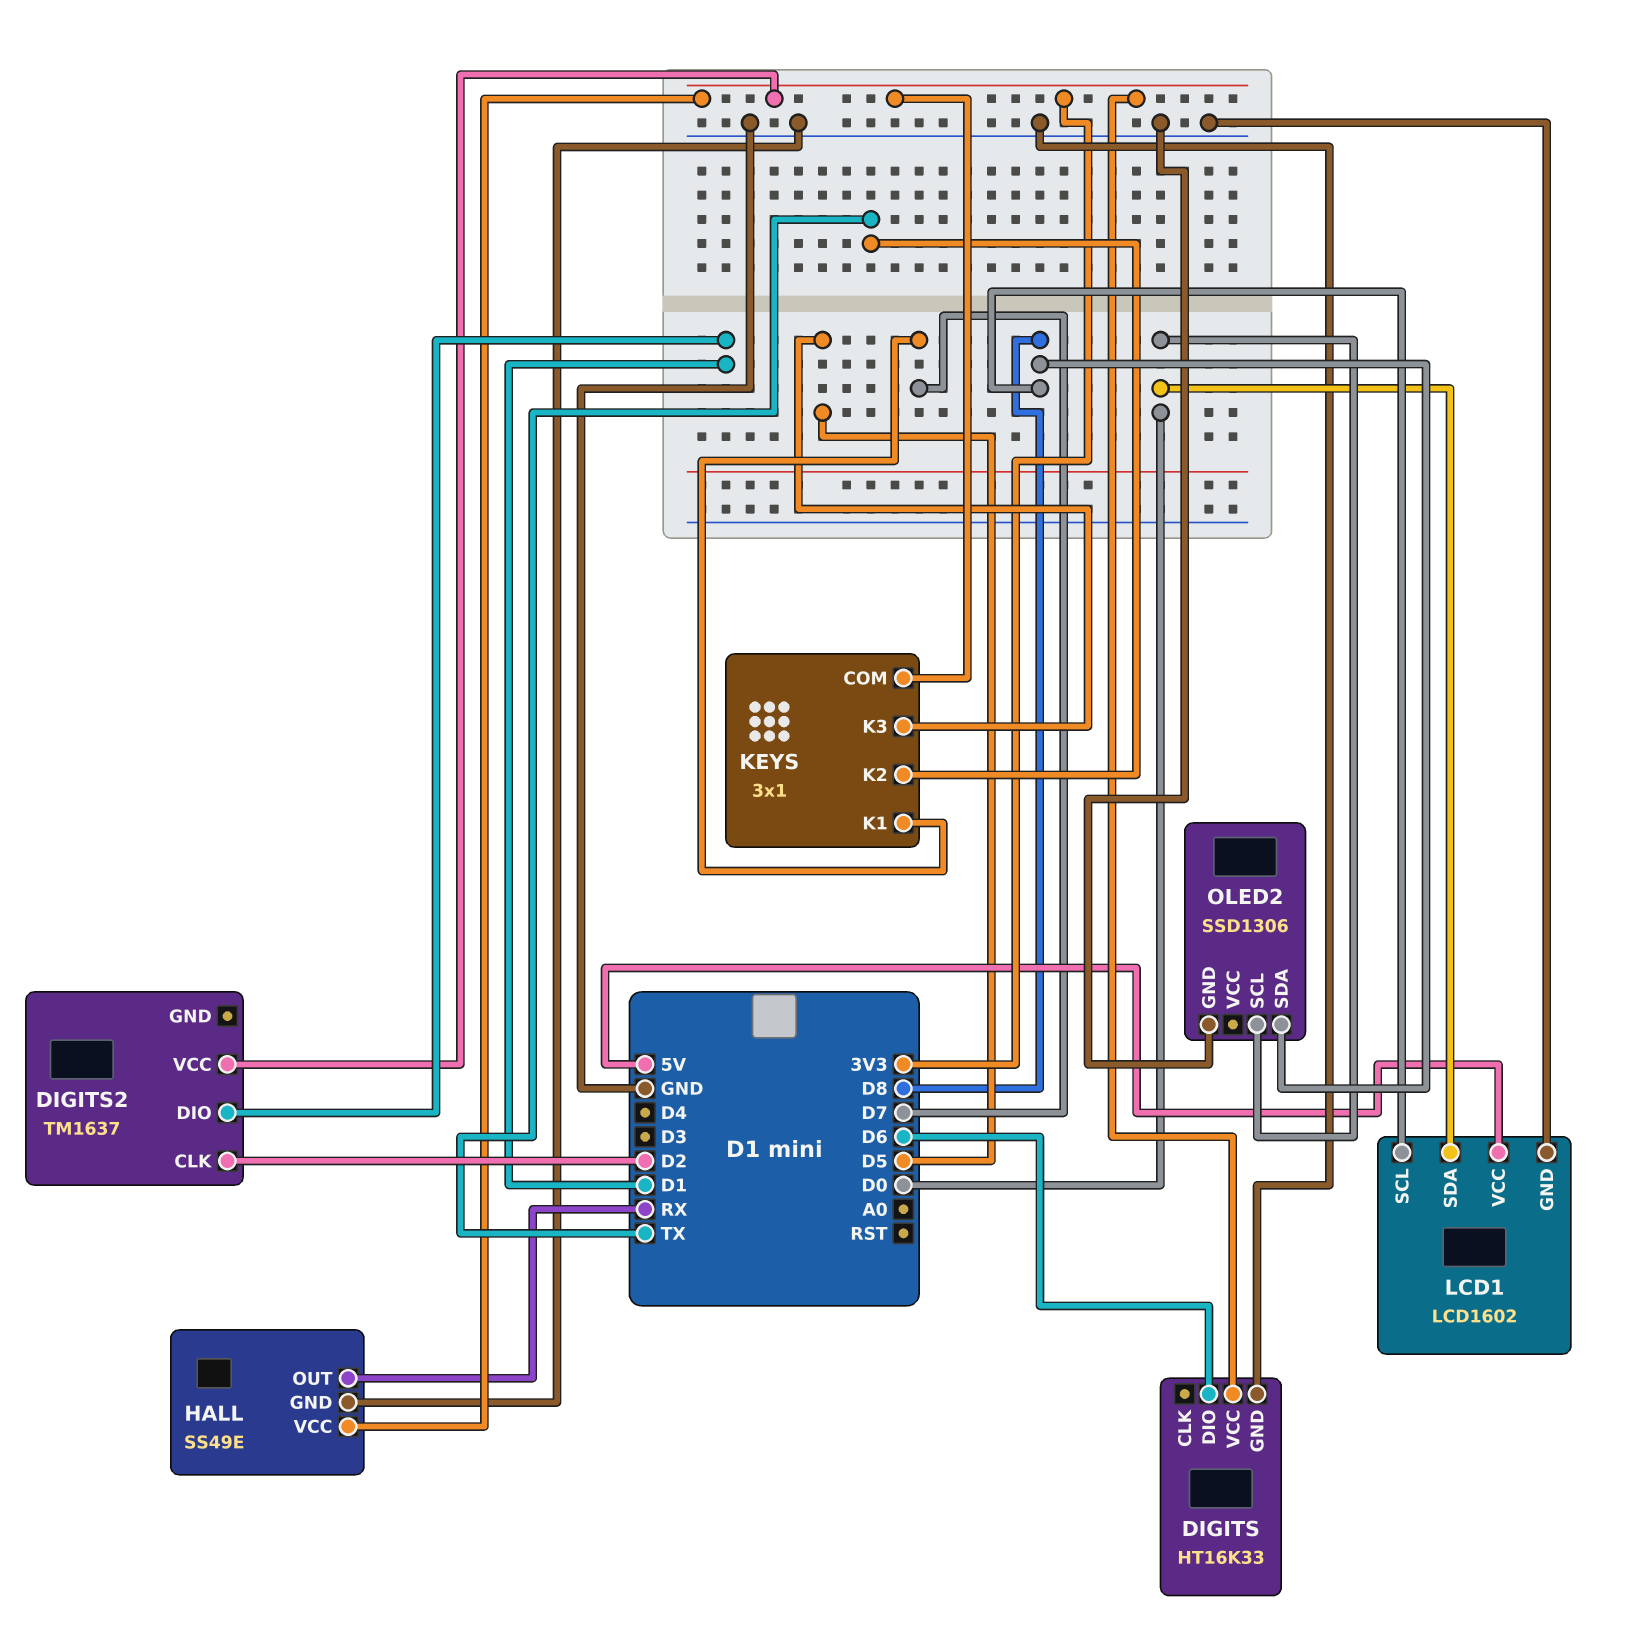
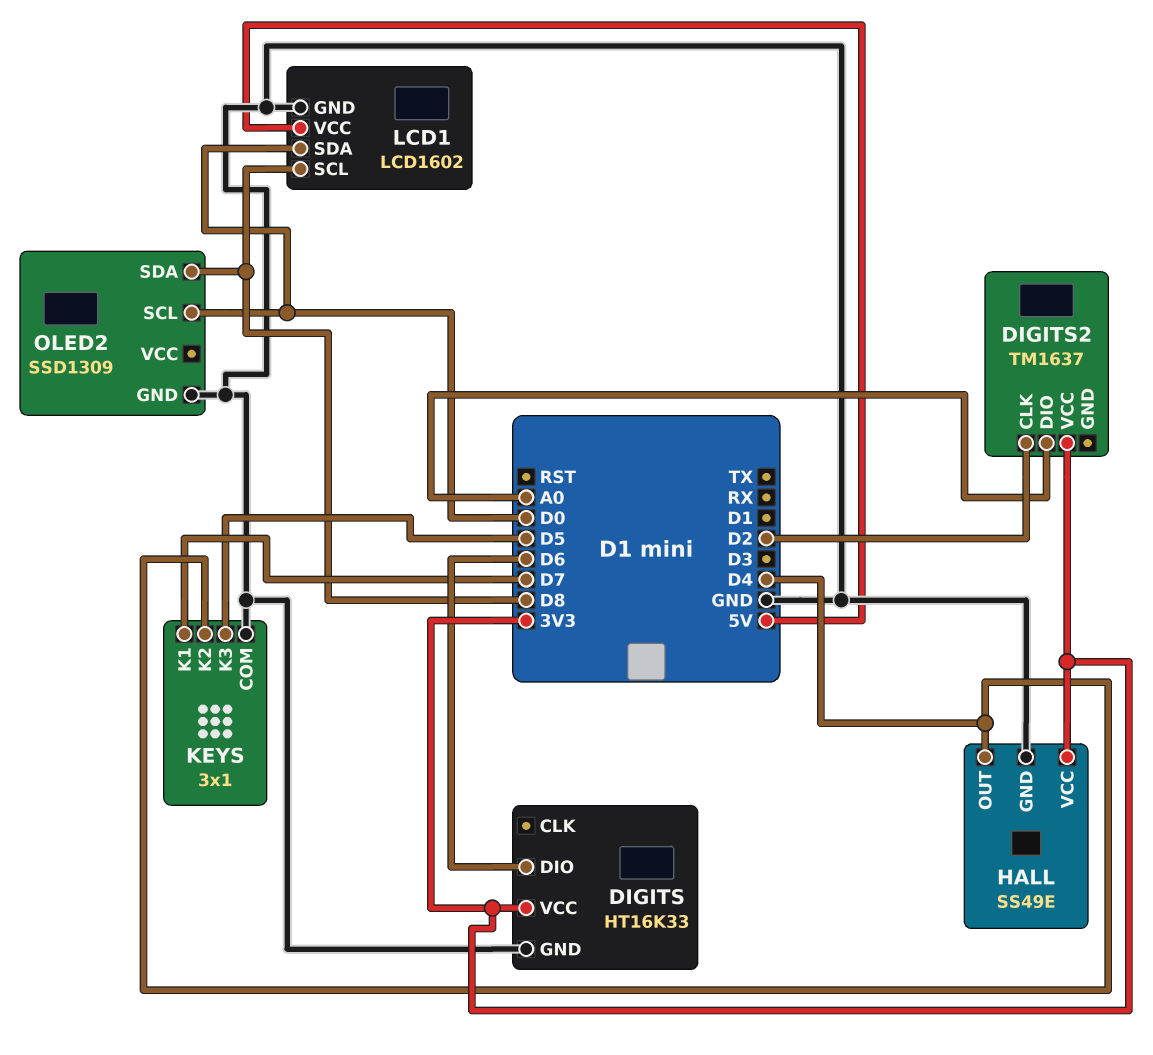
DIGITS2 pin DIO: D1 -> A0
HALL pin OUT: RX -> D4
KEYS pin COM: 3V3 -> GND
KEYS pin K2: TX -> D4
OLED2: SSD1306 -> SSD1309

